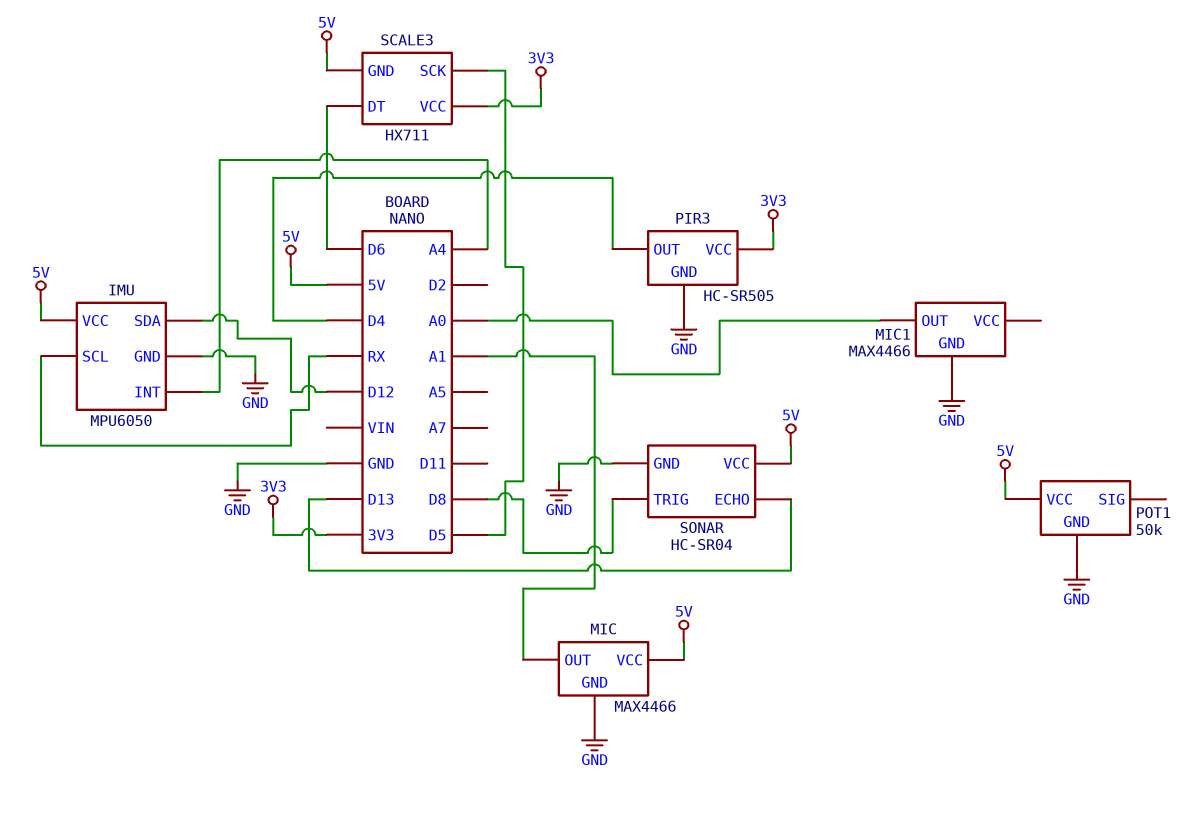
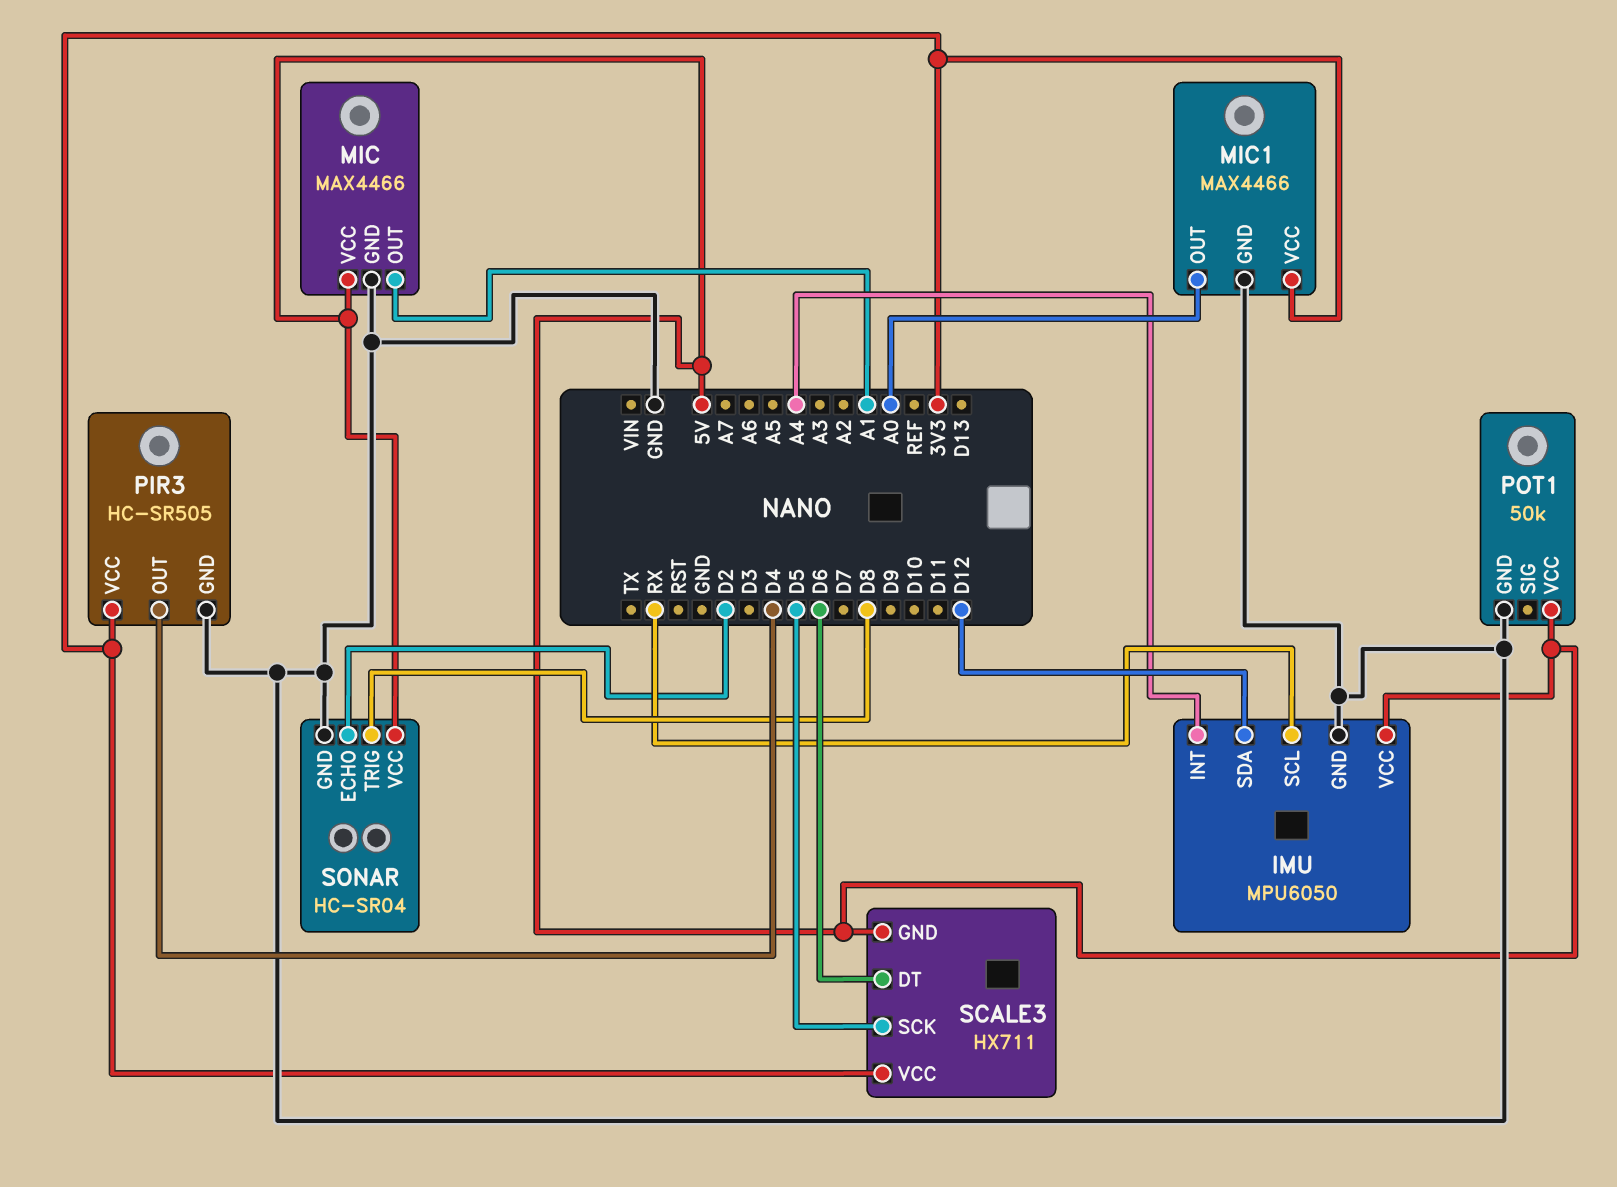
MIC1 pin VCC: none -> 3V3
SONAR pin ECHO: D13 -> D2

